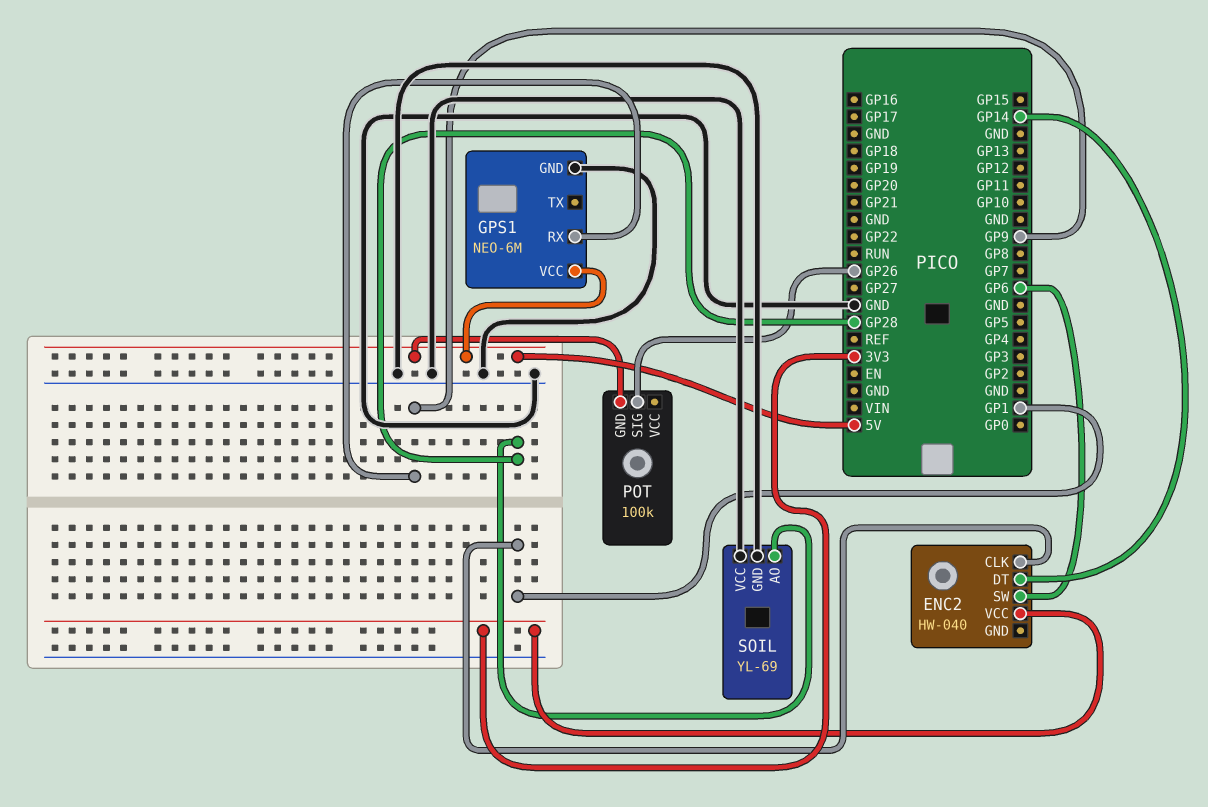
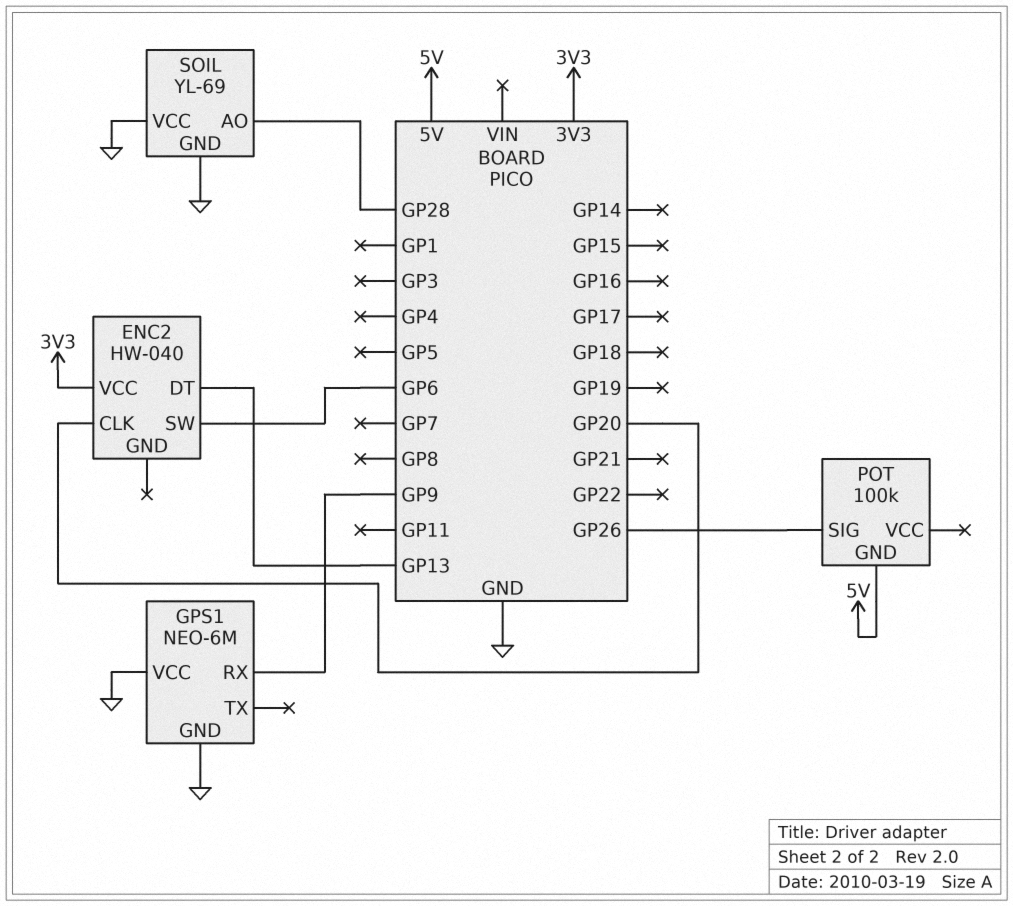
ENC2 pin CLK: GP1 -> GP20
ENC2 pin DT: GP14 -> GP13
GPS1 pin VCC: 5V -> GND

